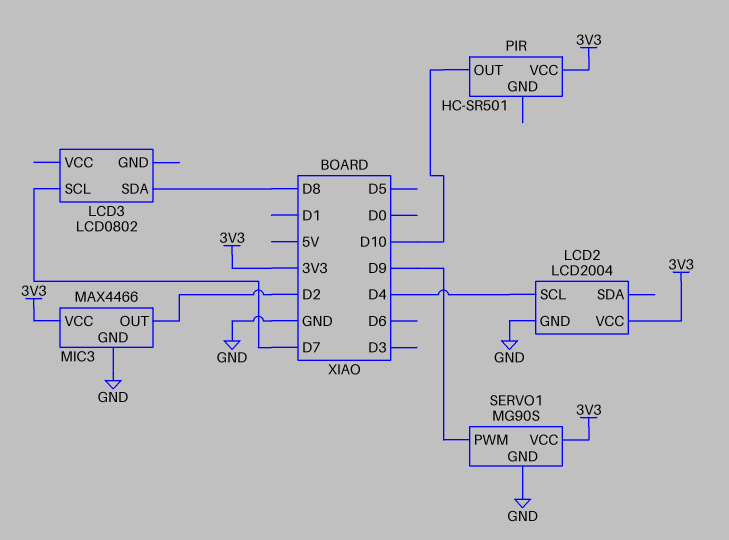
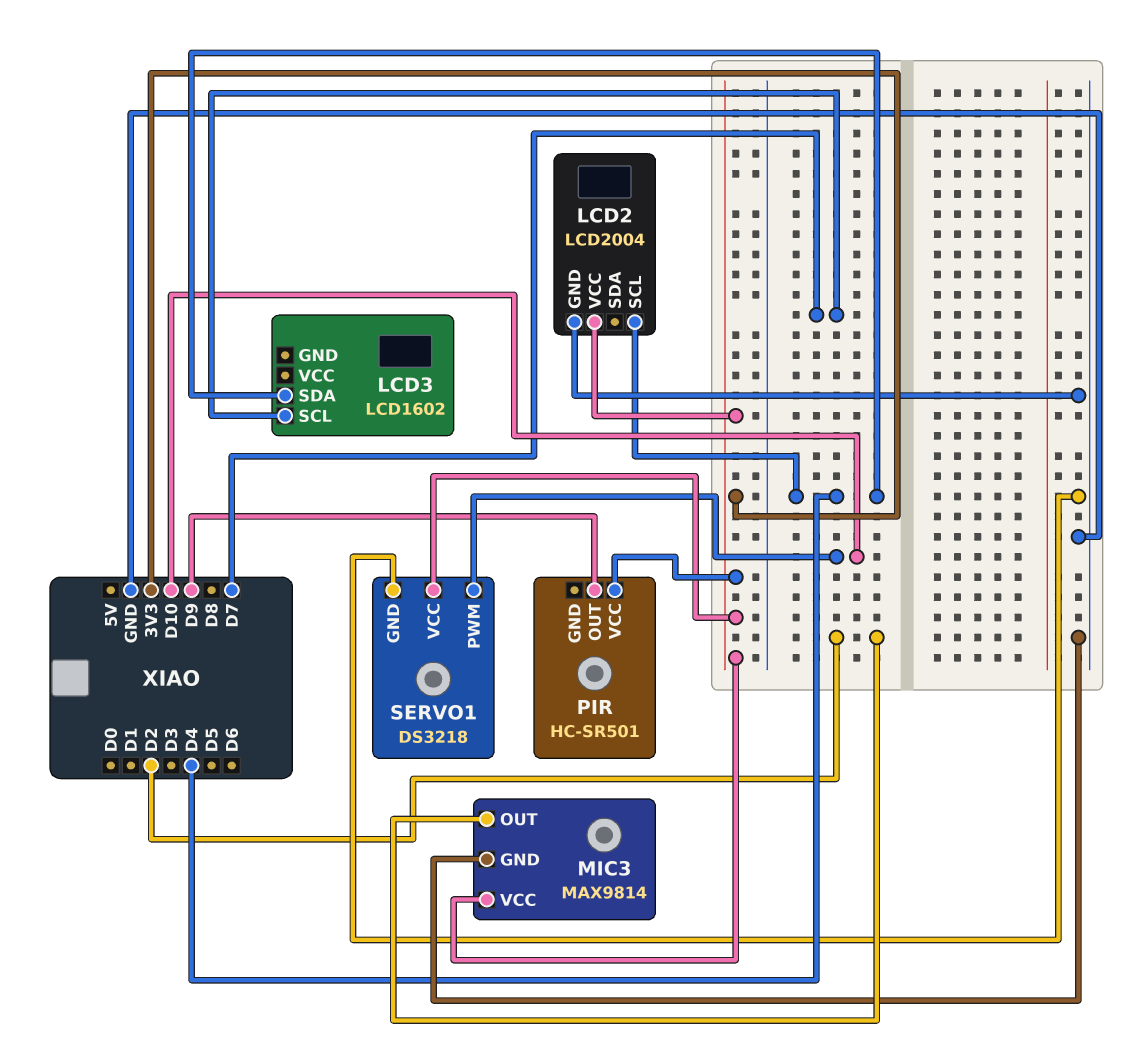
LCD3: LCD0802 -> LCD1602
LCD3 pin SDA: D8 -> D4
MIC3: MAX4466 -> MAX9814
PIR pin OUT: D10 -> D9
SERVO1: MG90S -> DS3218
SERVO1 pin PWM: D9 -> D10

